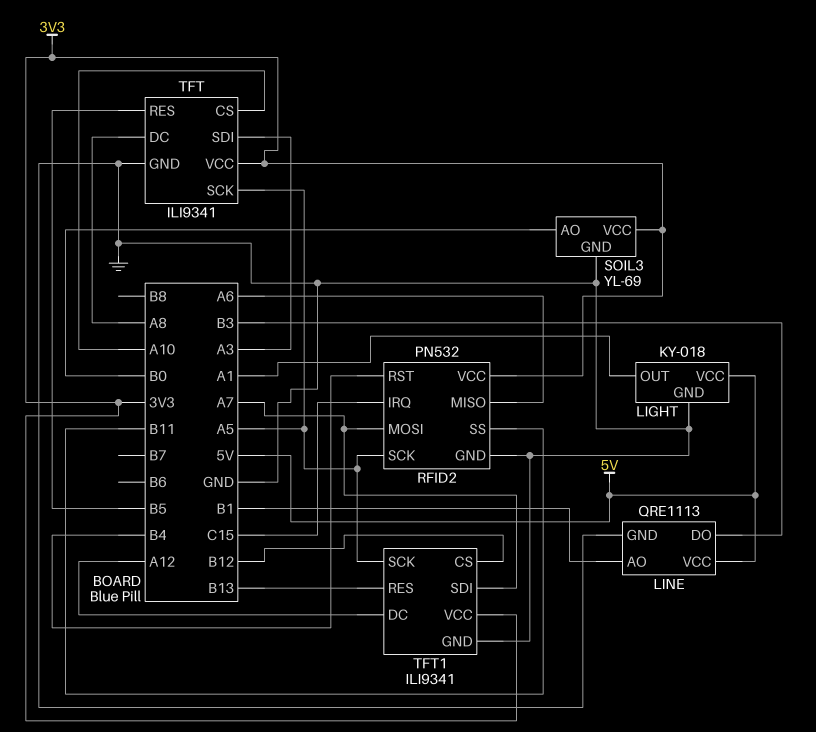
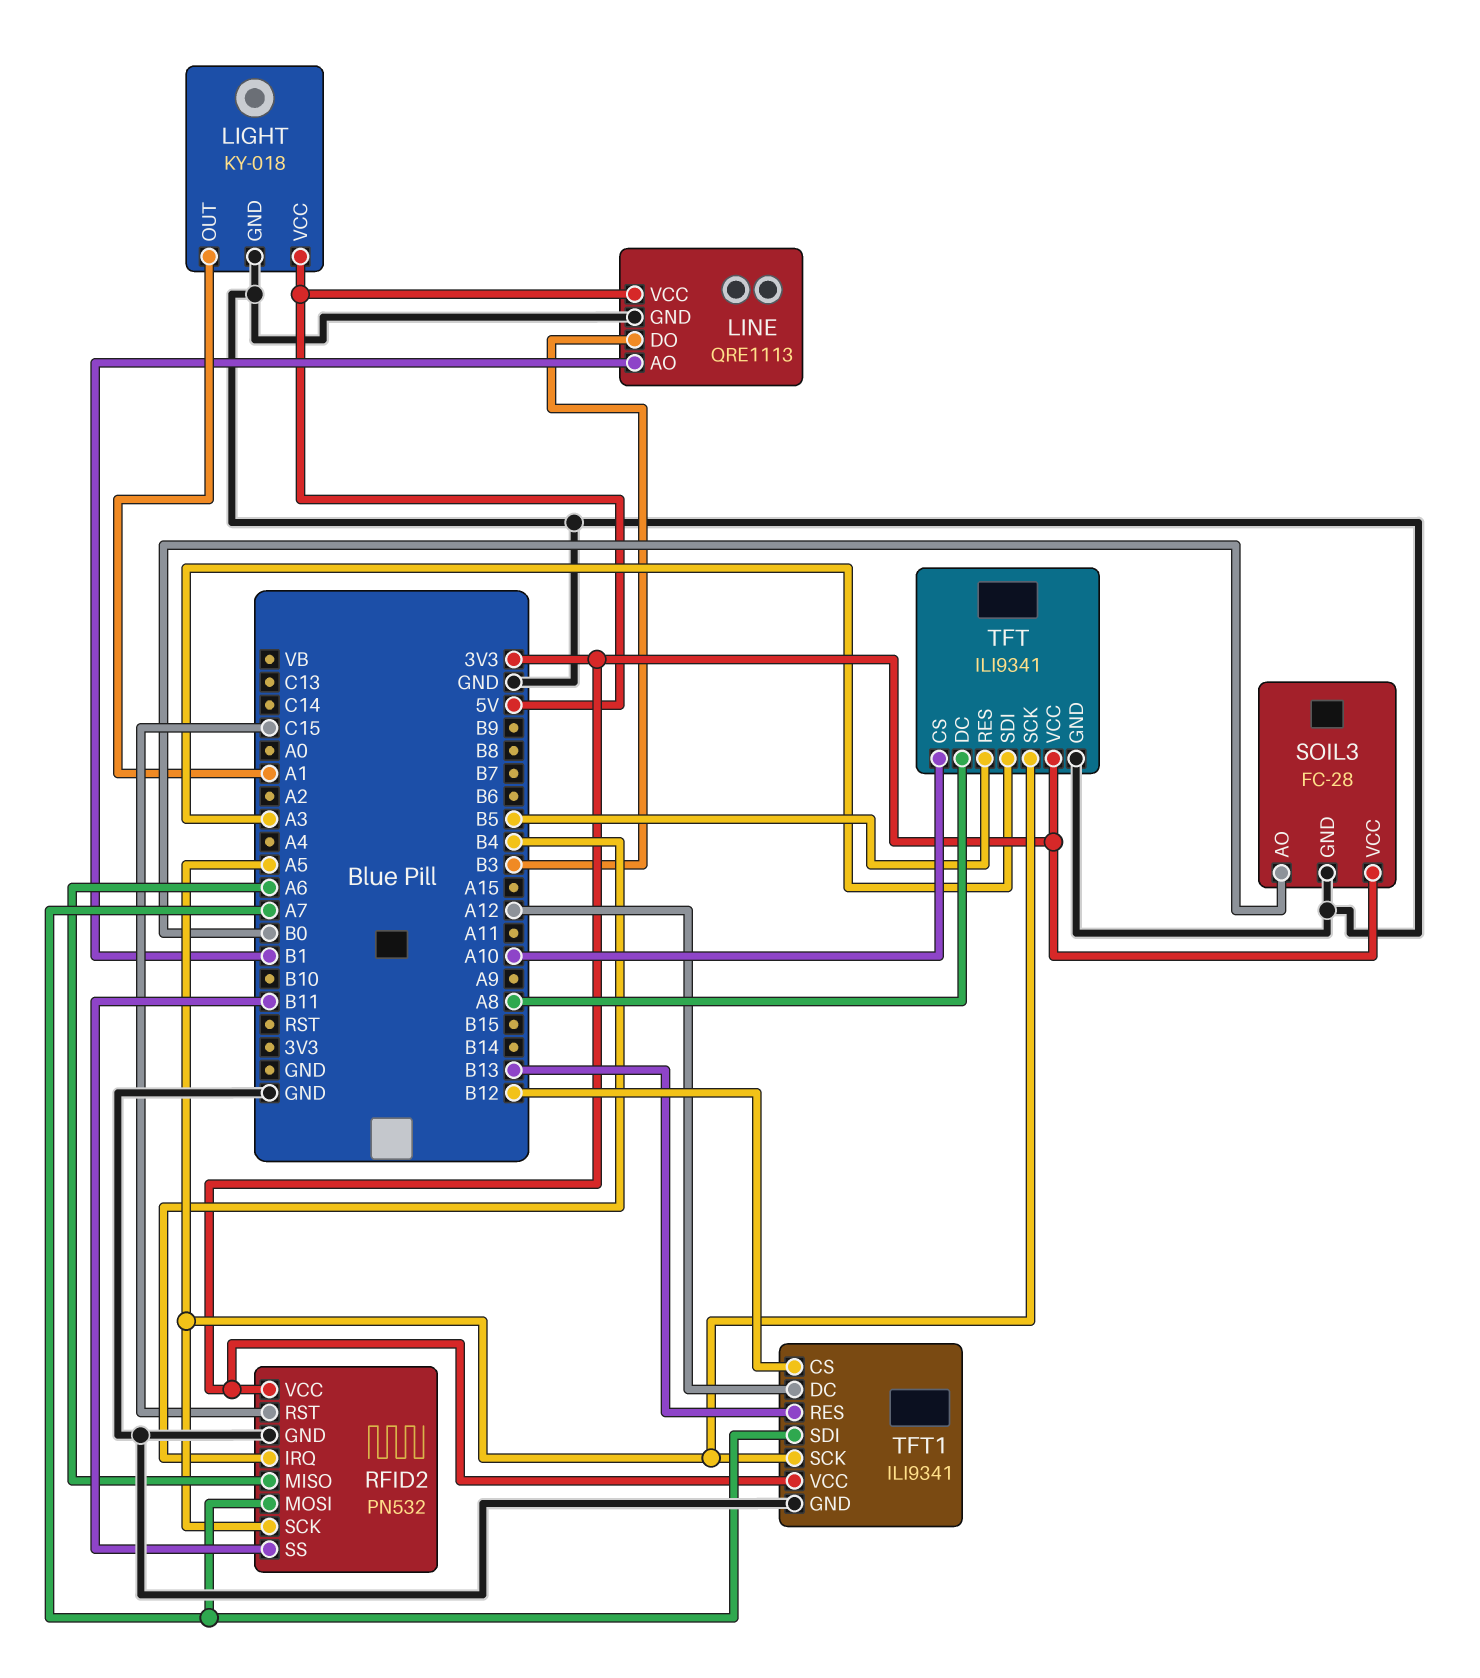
RFID2 pin IRQ: C15 -> B4
RFID2 pin RST: B4 -> C15
SOIL3: YL-69 -> FC-28

